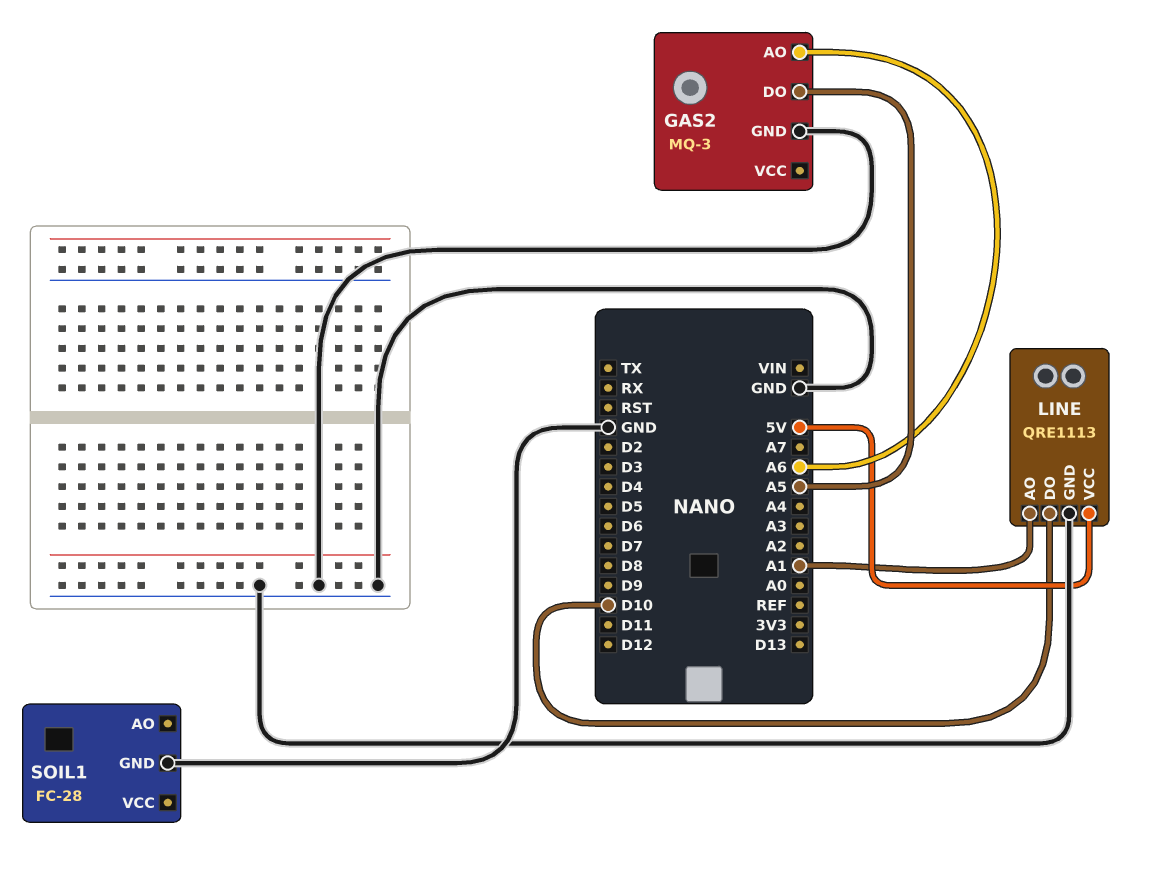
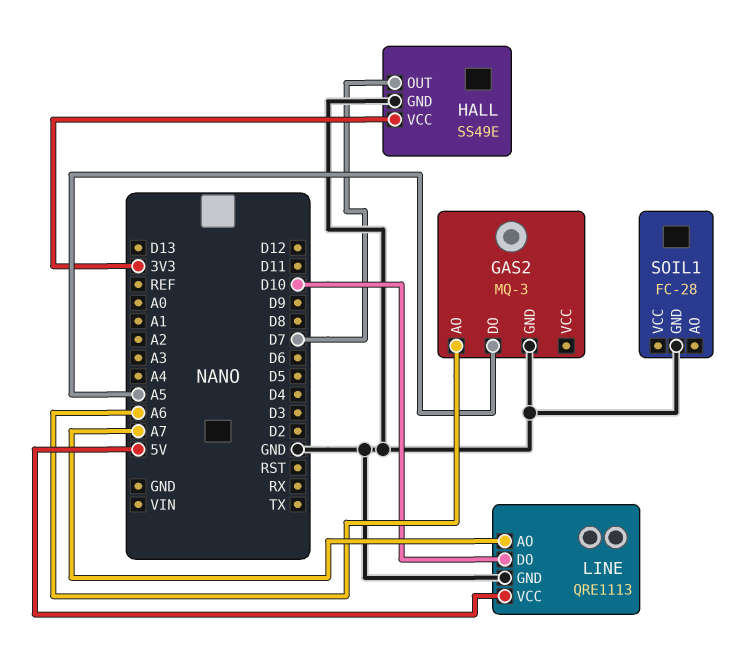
HALL: none -> SS49E
HALL pin GND: none -> GND
HALL pin OUT: none -> D7
HALL pin VCC: none -> 3V3
LINE pin AO: A1 -> A7

